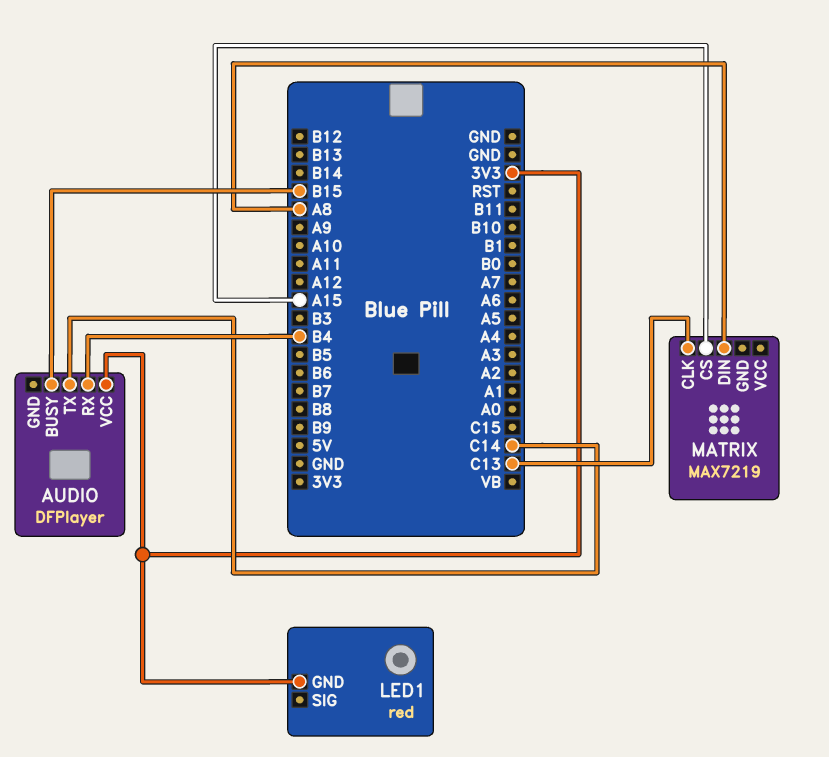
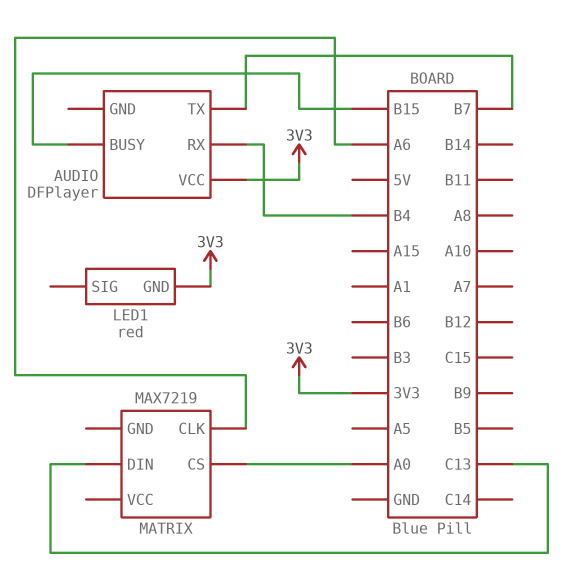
AUDIO pin TX: C14 -> B7
MATRIX pin CLK: C13 -> A6
MATRIX pin CS: A15 -> A0
MATRIX pin DIN: A8 -> C13

